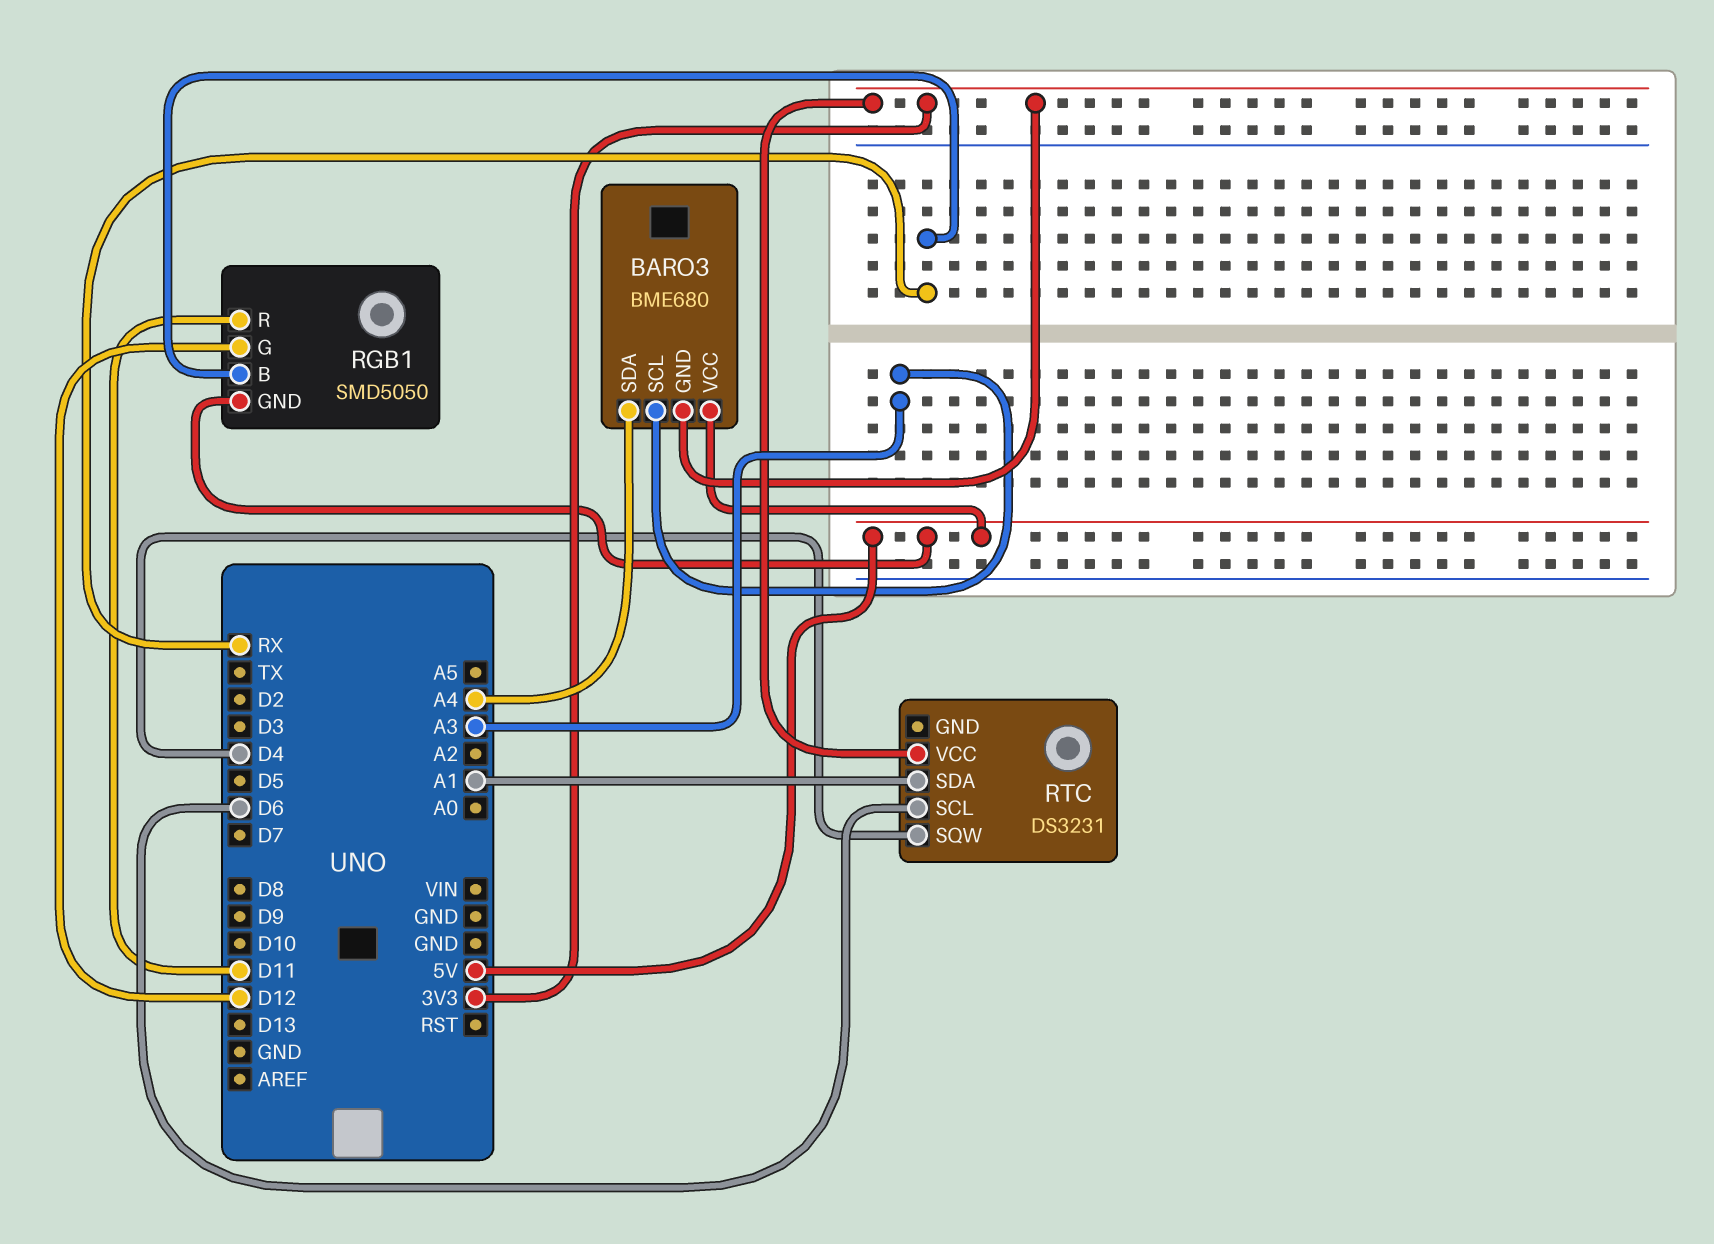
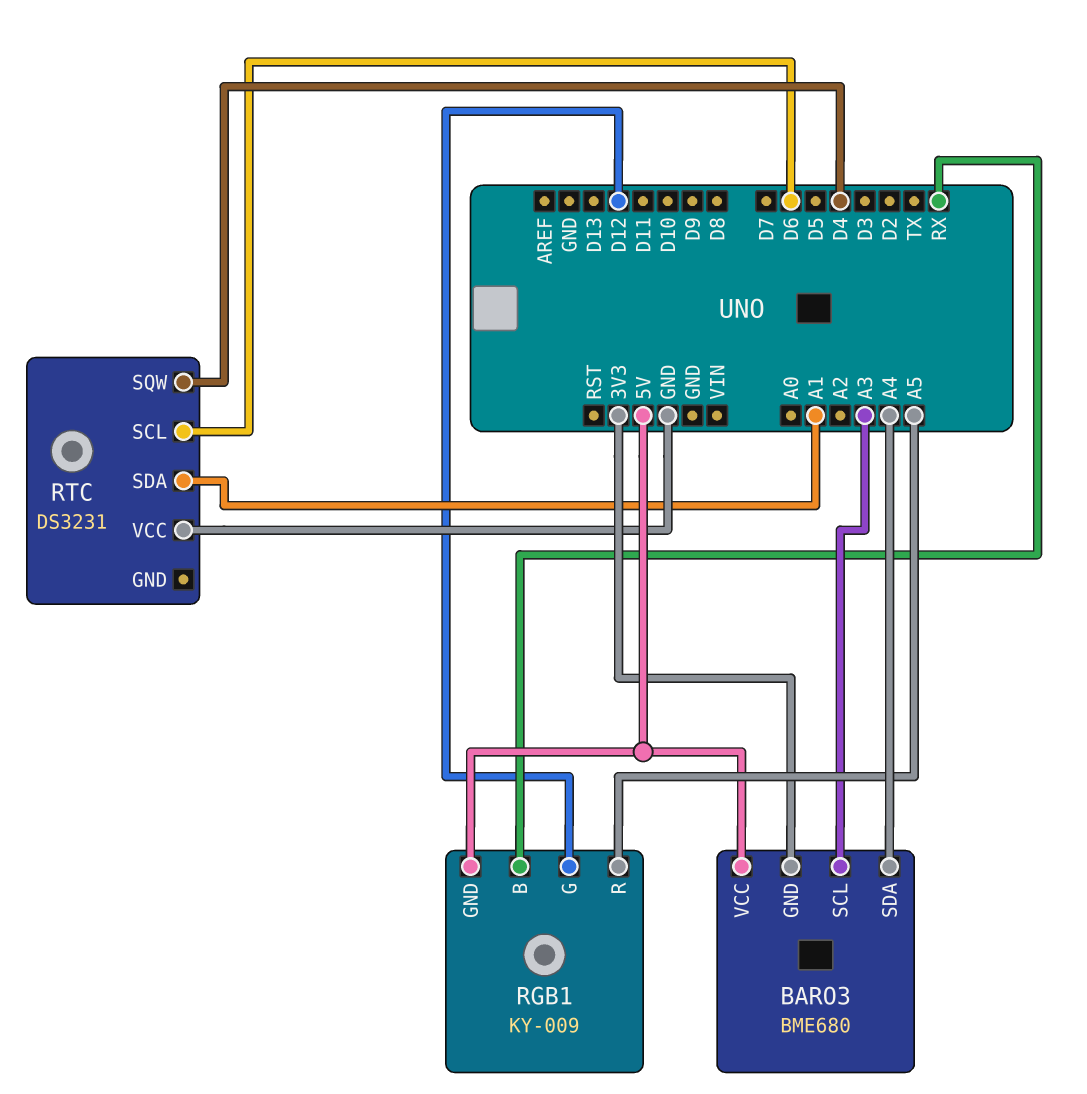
RGB1: SMD5050 -> KY-009
RGB1 pin R: D11 -> A5
RTC pin VCC: 3V3 -> GND

